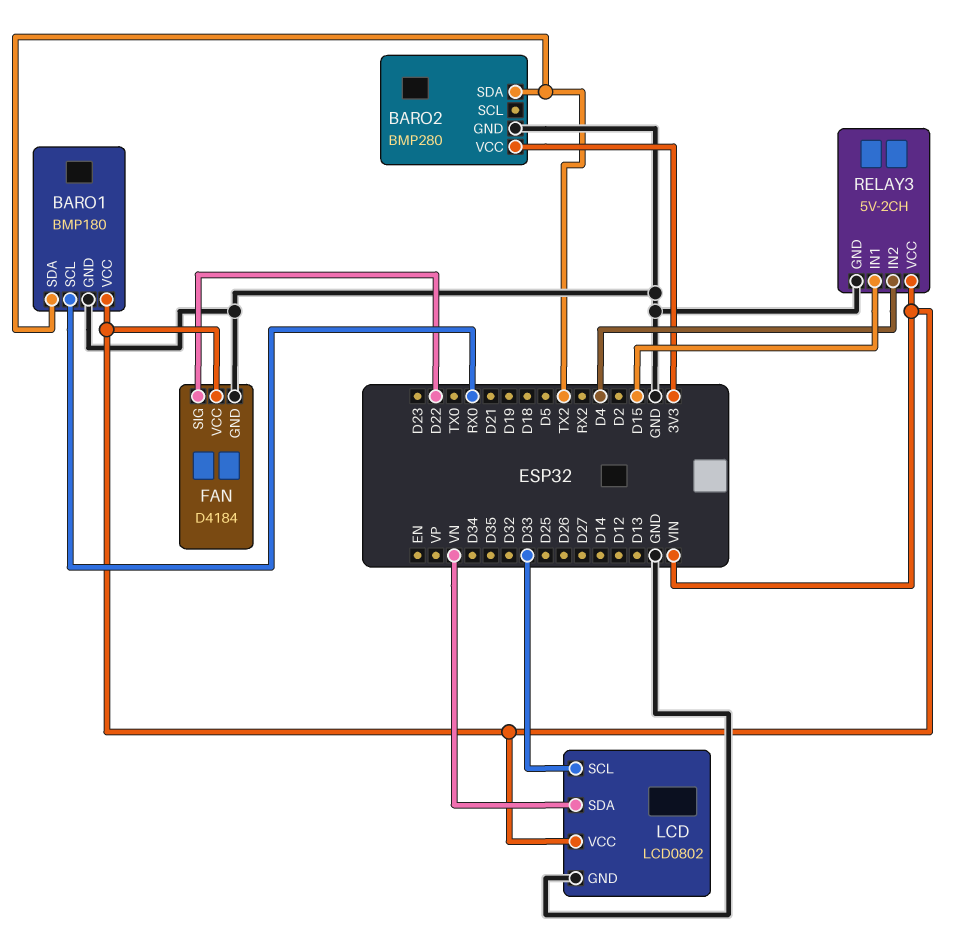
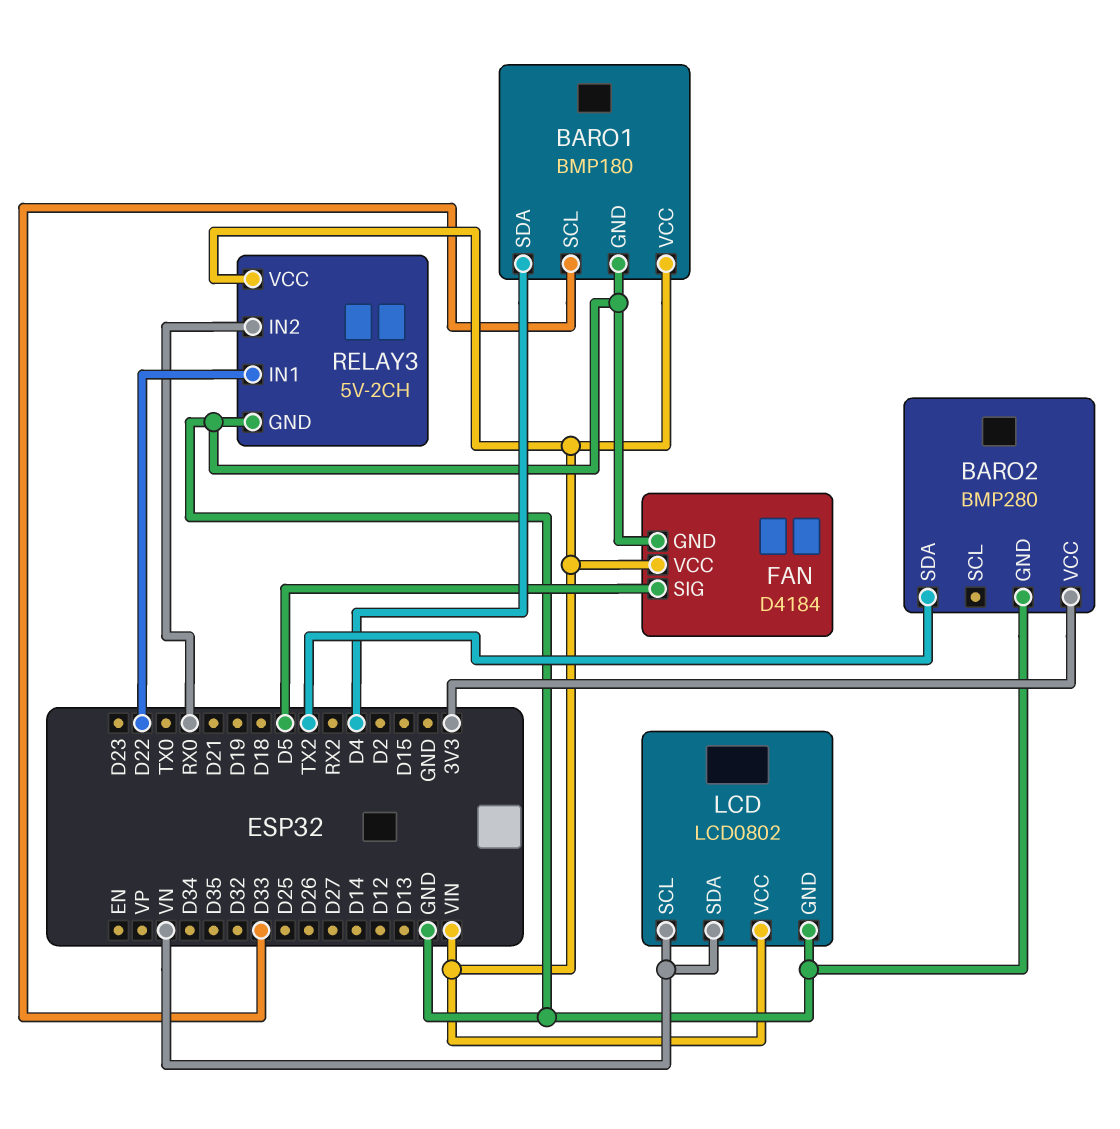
BARO1 pin SCL: RX0 -> D33
BARO1 pin SDA: TX2 -> D4
FAN pin SIG: D22 -> D5
LCD pin SCL: D33 -> VN
RELAY3 pin IN1: D15 -> D22
RELAY3 pin IN2: D4 -> RX0

